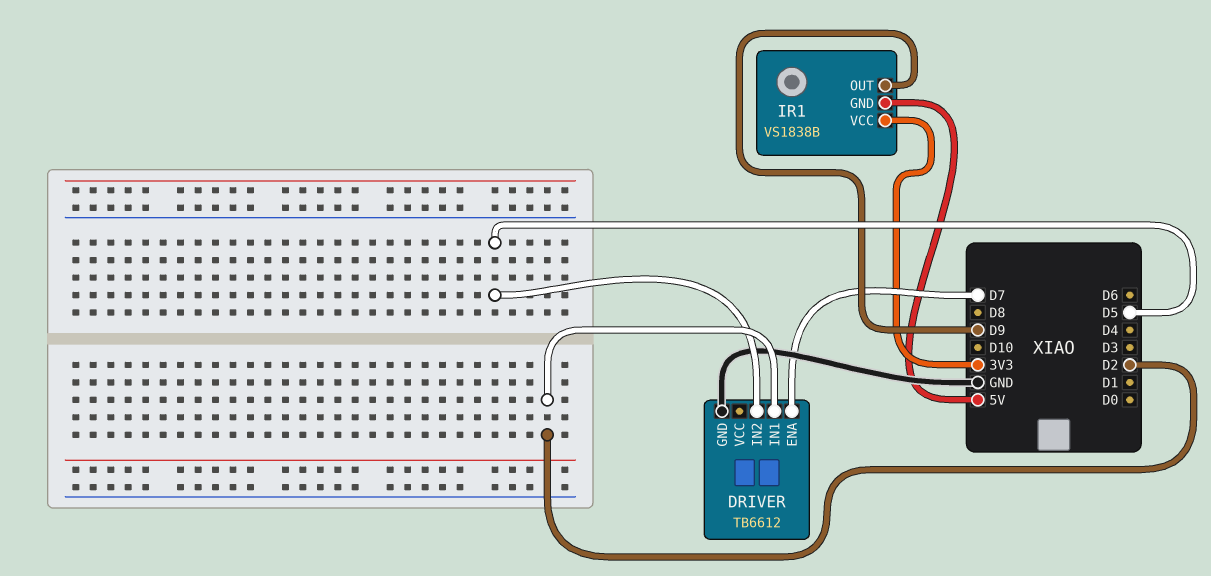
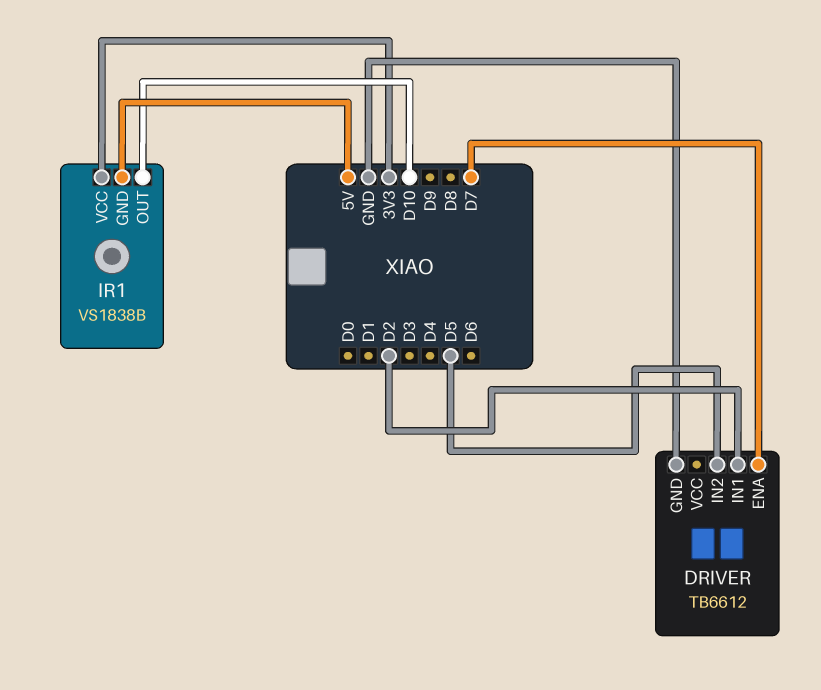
IR1 pin OUT: D9 -> D10

